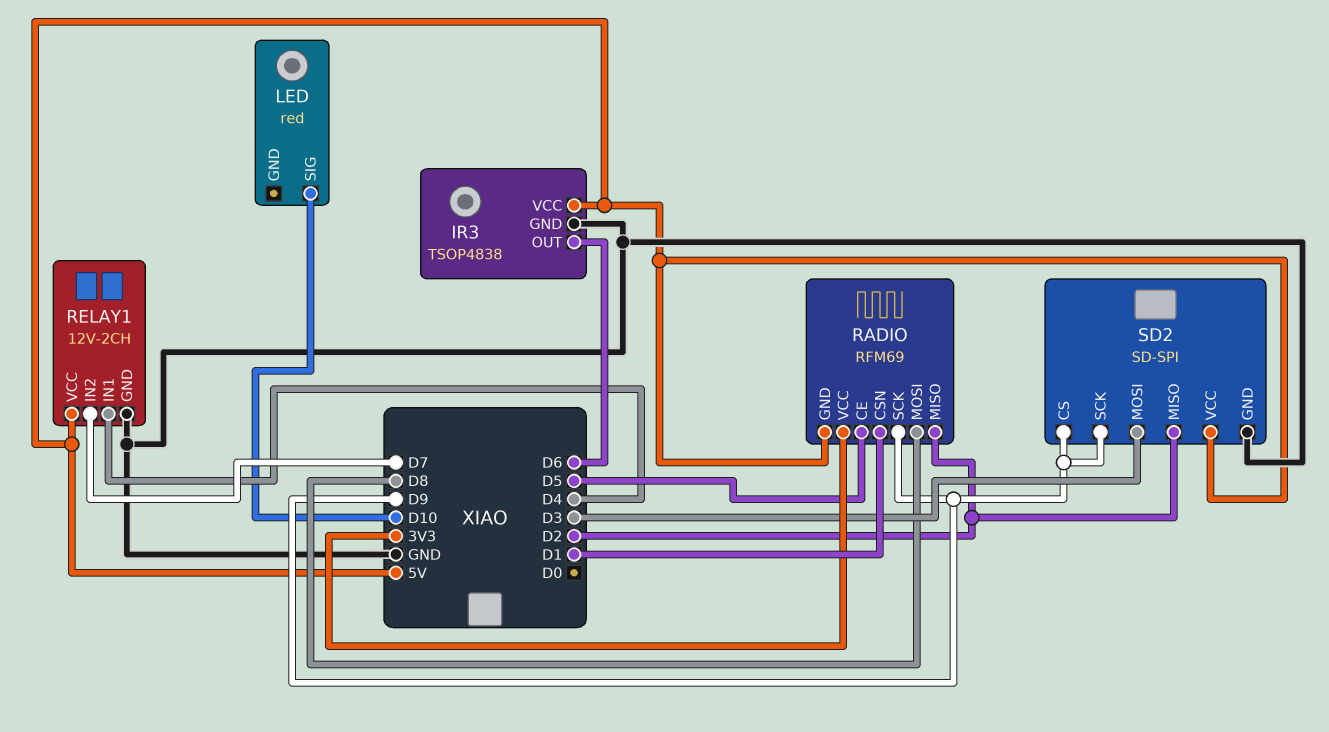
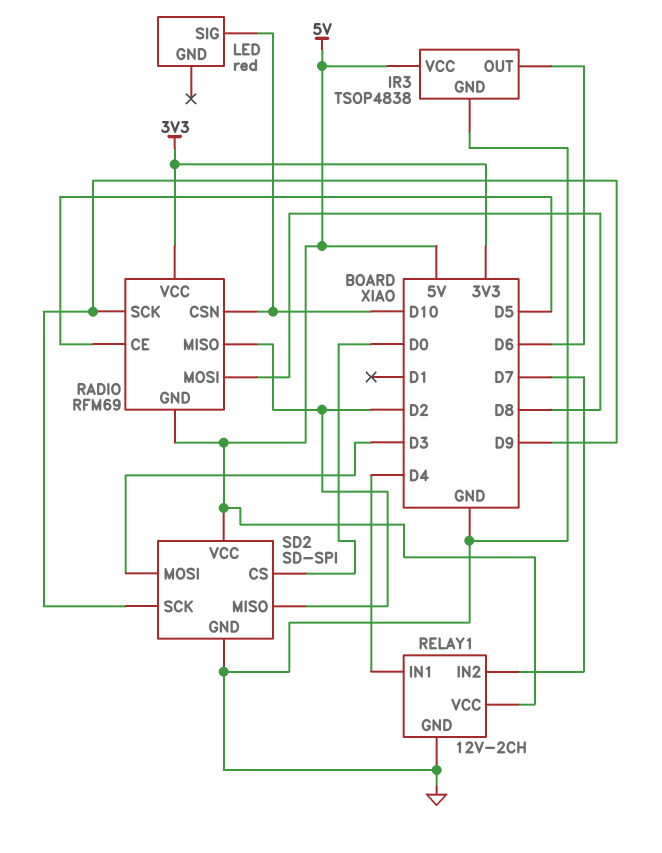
RADIO pin CSN: D1 -> D10
SD2 pin CS: D9 -> D0

